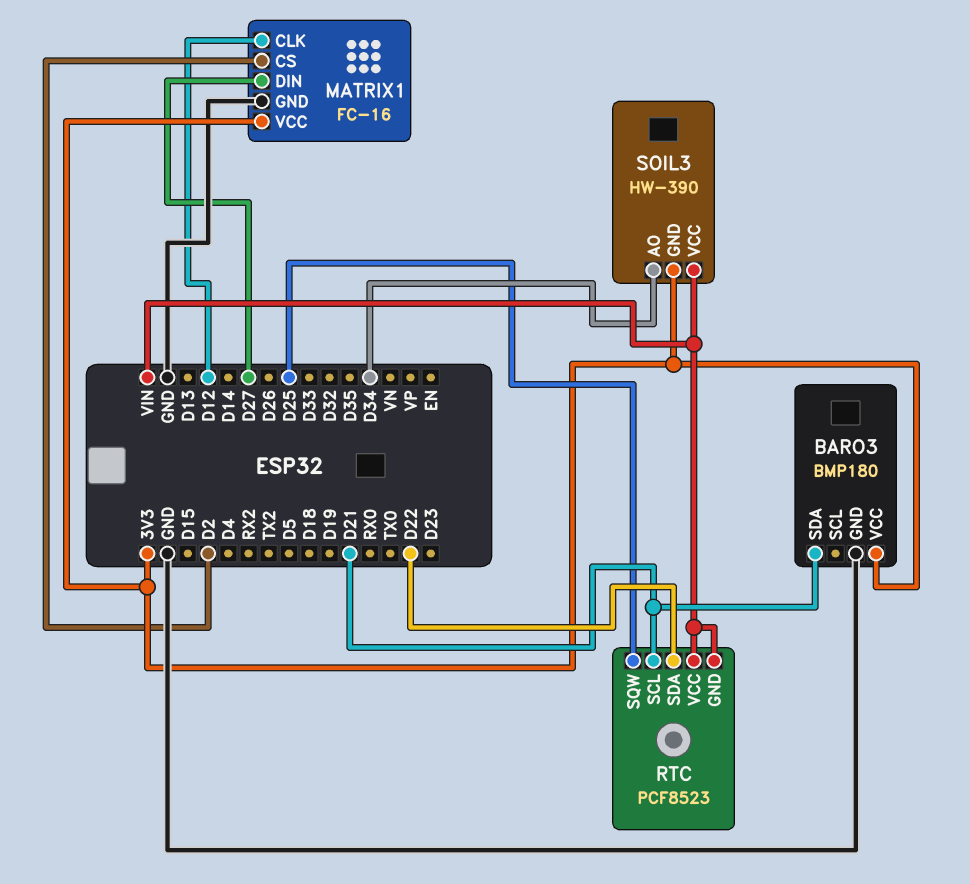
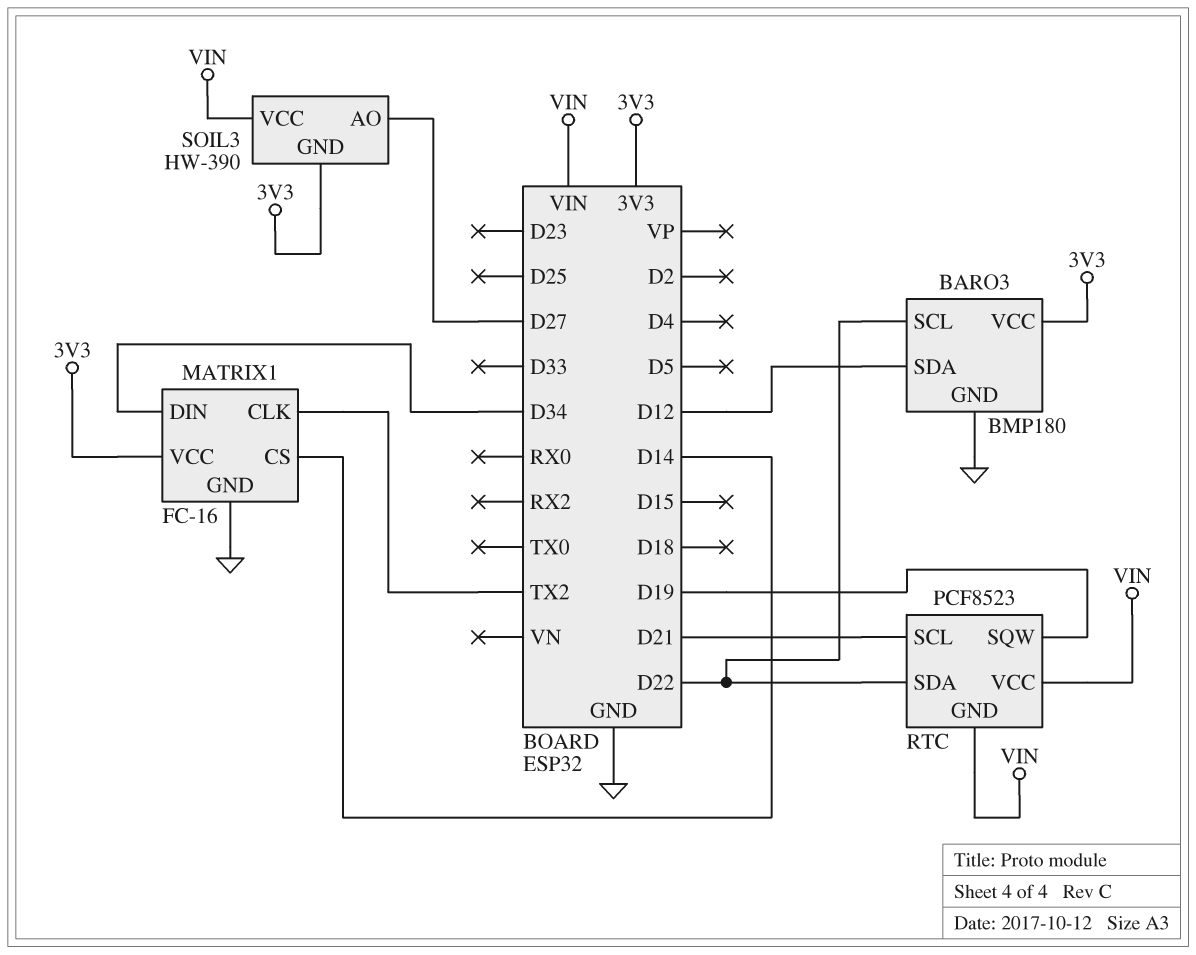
BARO3 pin SCL: none -> D22
BARO3 pin SDA: D21 -> D12
MATRIX1 pin CLK: D12 -> TX2
MATRIX1 pin CS: D2 -> D14
MATRIX1 pin DIN: D27 -> D34
RTC pin SQW: D25 -> D19
SOIL3 pin AO: D34 -> D27

